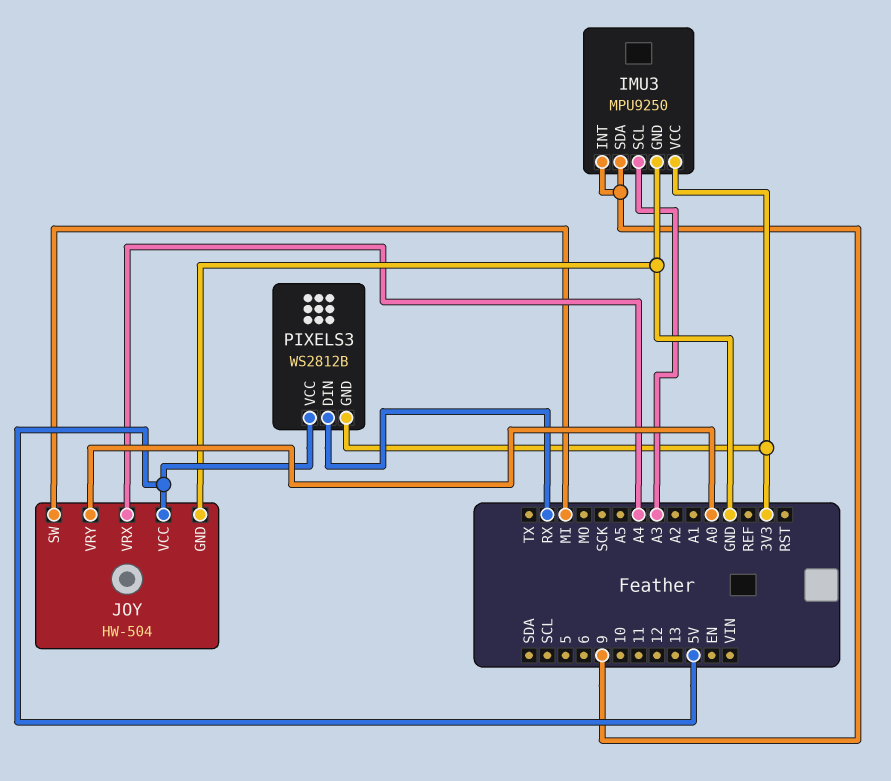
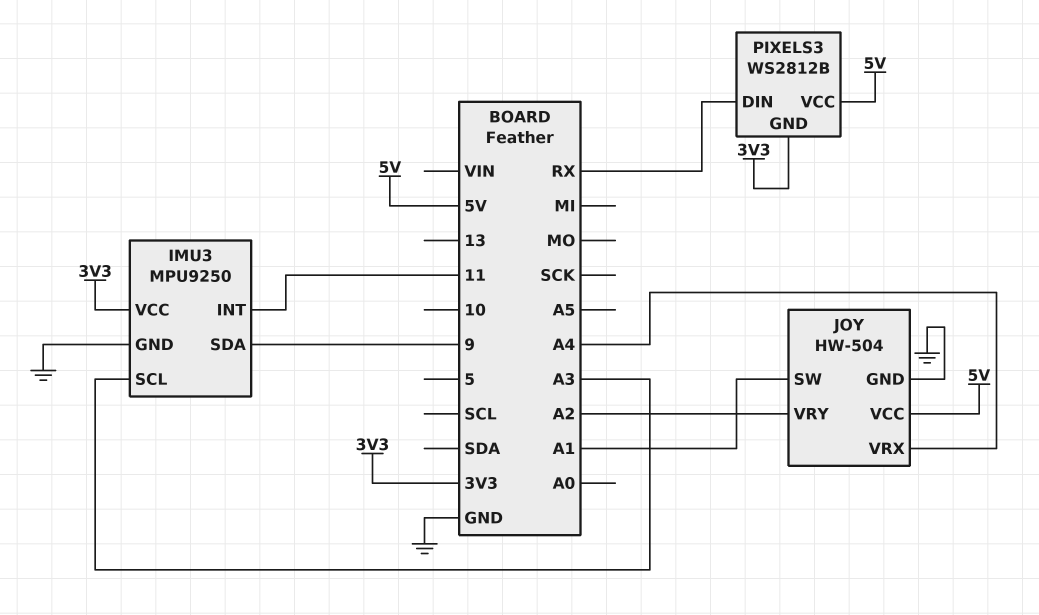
IMU3 pin INT: 9 -> 11
JOY pin SW: MI -> A1
JOY pin VRY: A0 -> A2

